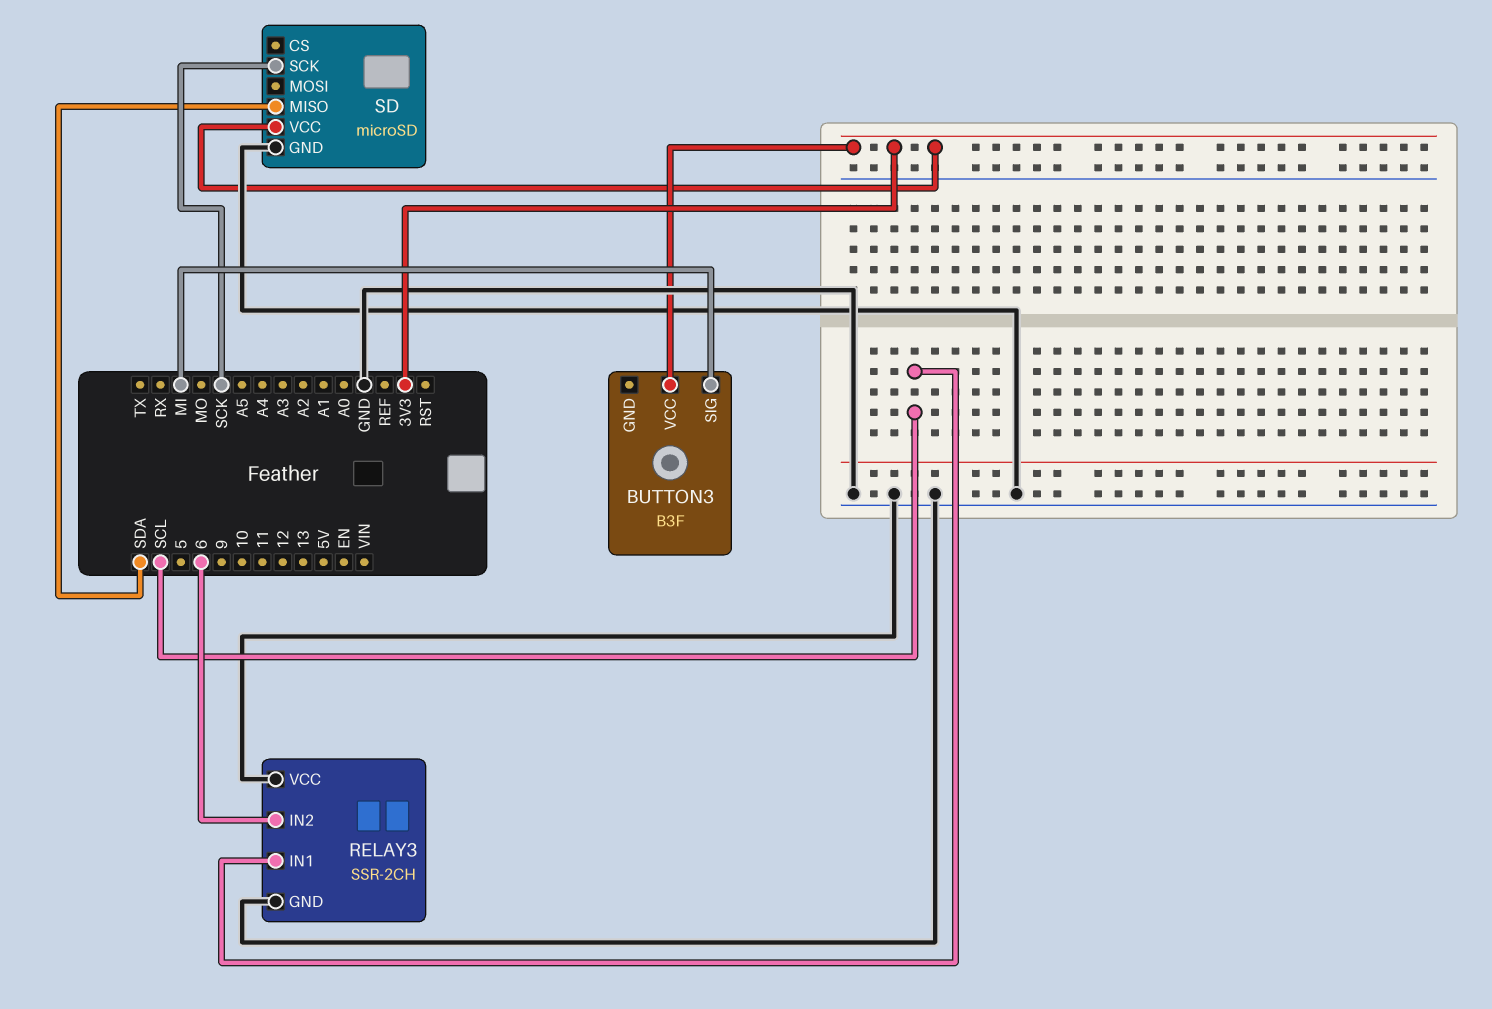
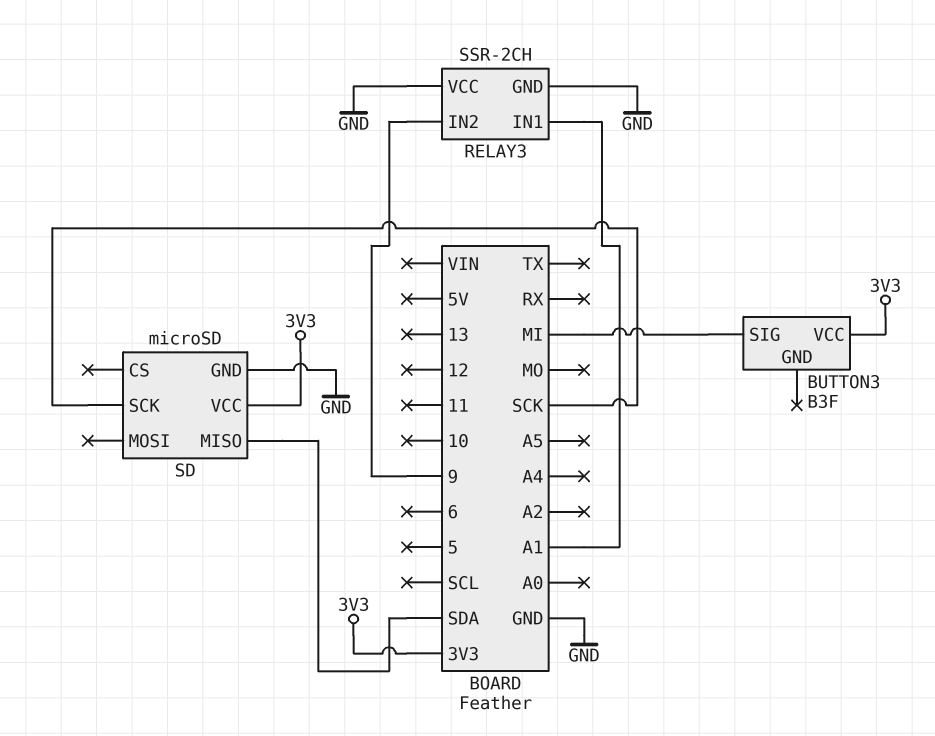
RELAY3 pin IN1: SCL -> A1
RELAY3 pin IN2: 6 -> 9

